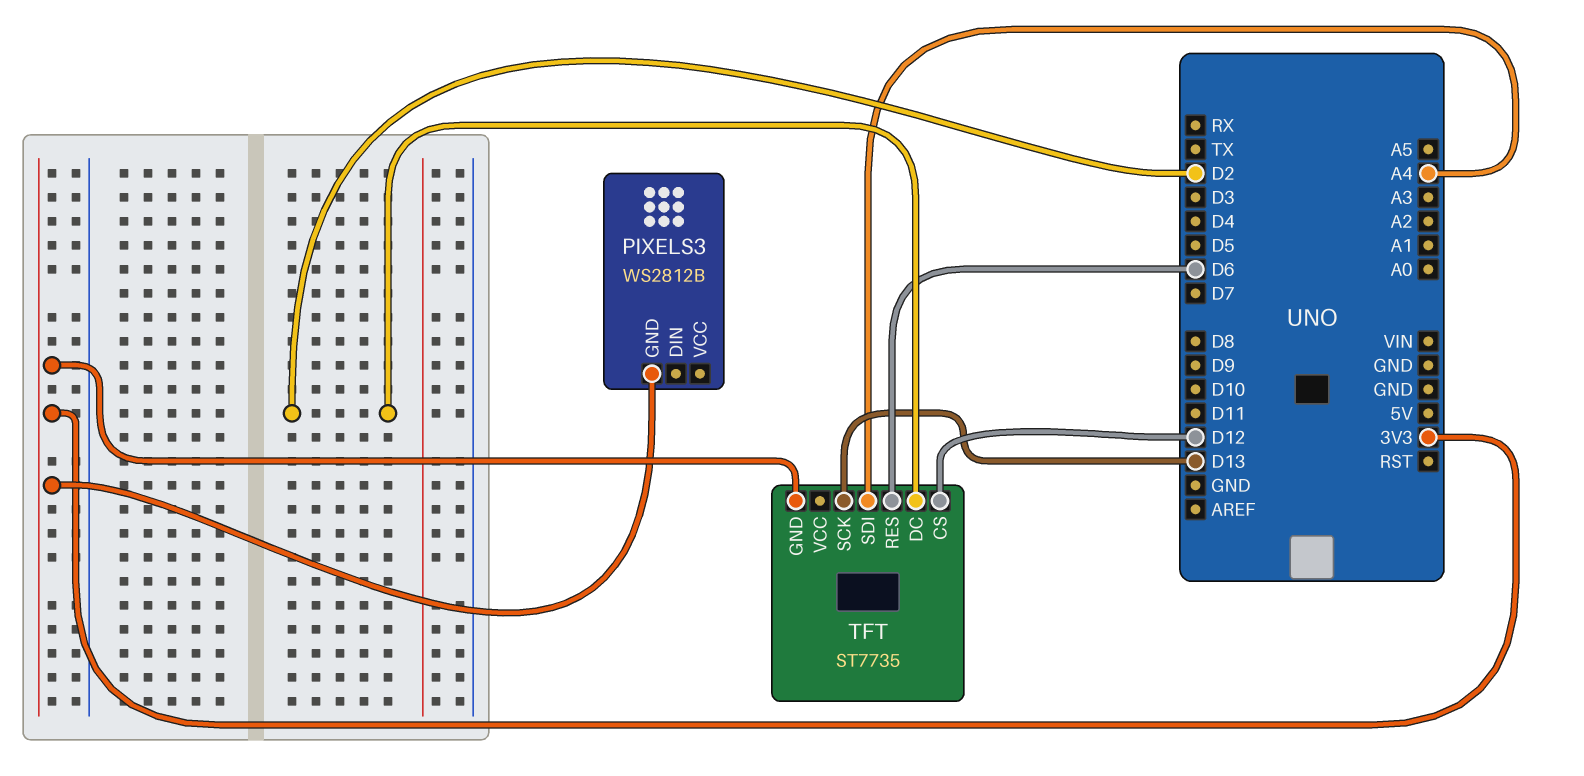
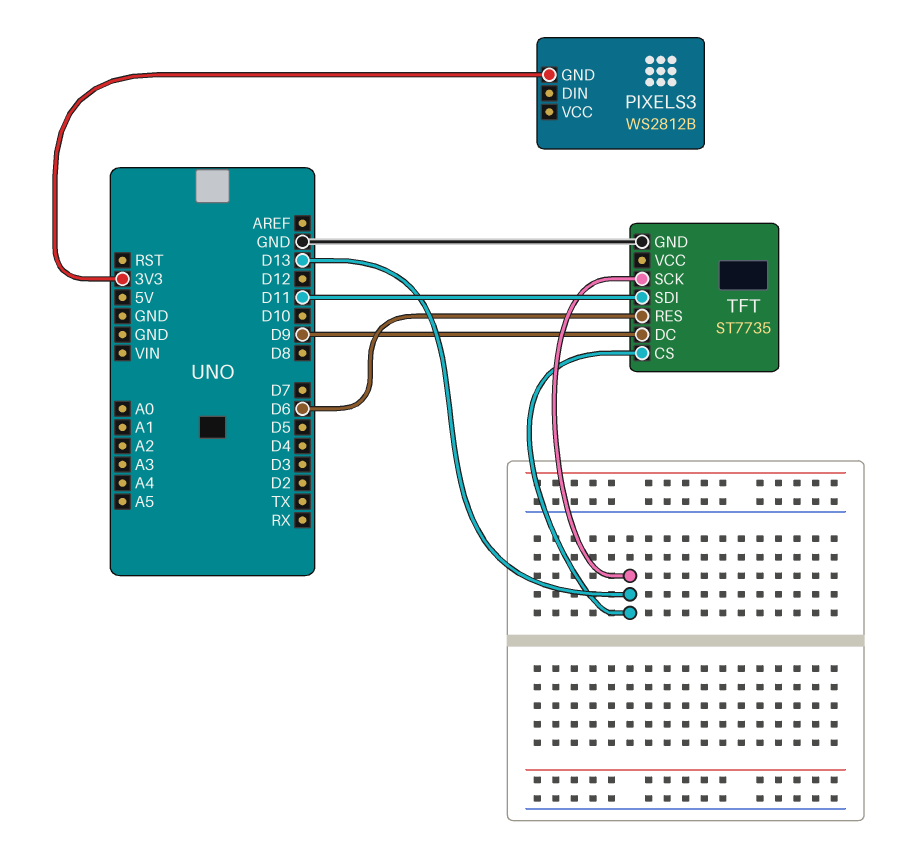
TFT pin CS: D12 -> D13
TFT pin DC: D2 -> D9
TFT pin GND: 3V3 -> GND
TFT pin SDI: A4 -> D11

